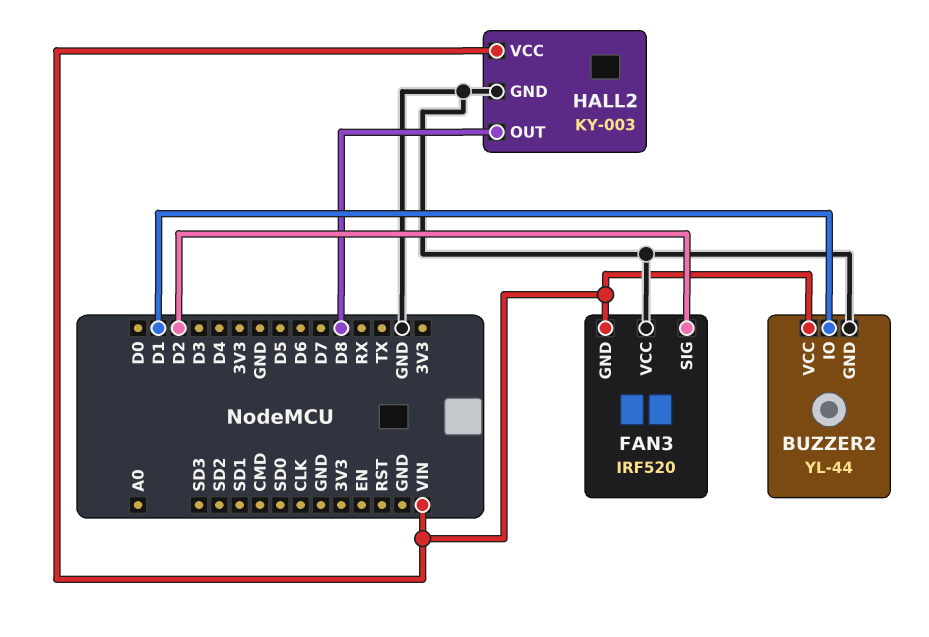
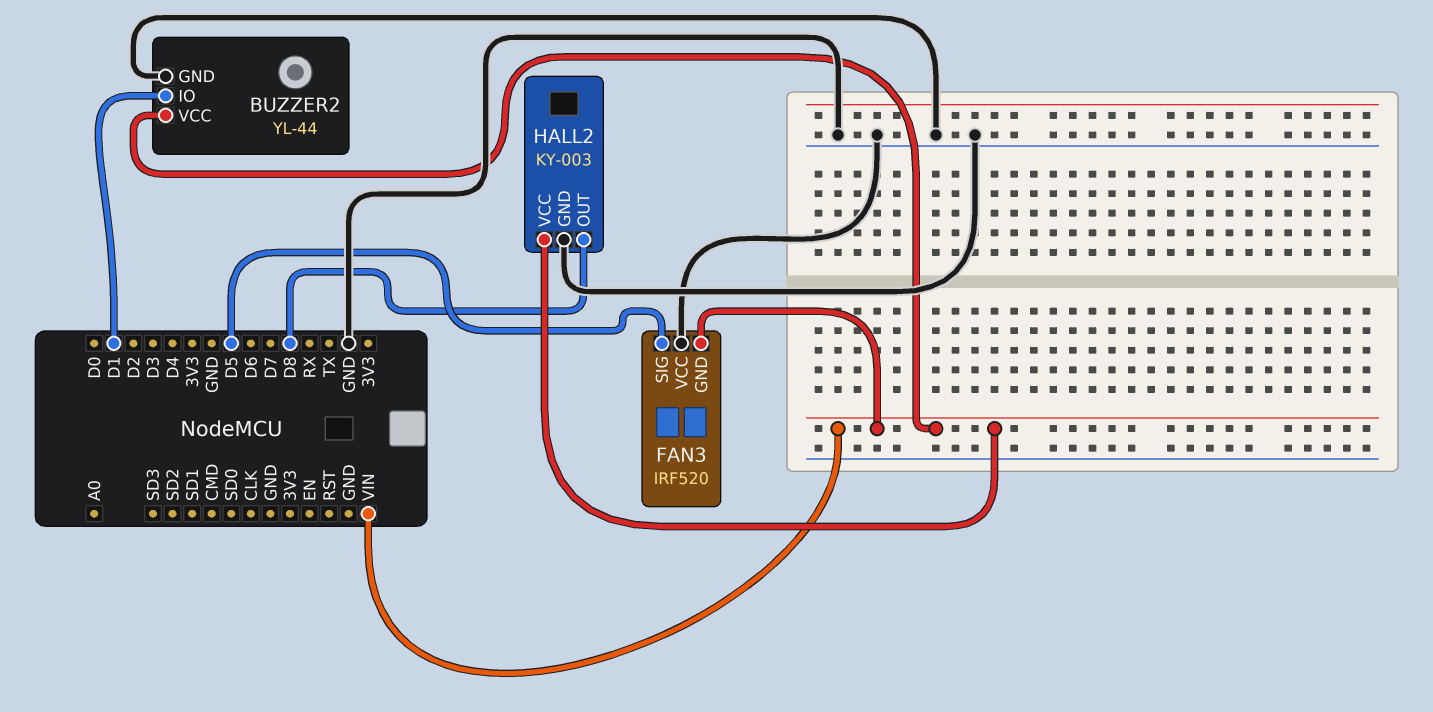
FAN3 pin SIG: D2 -> D5

